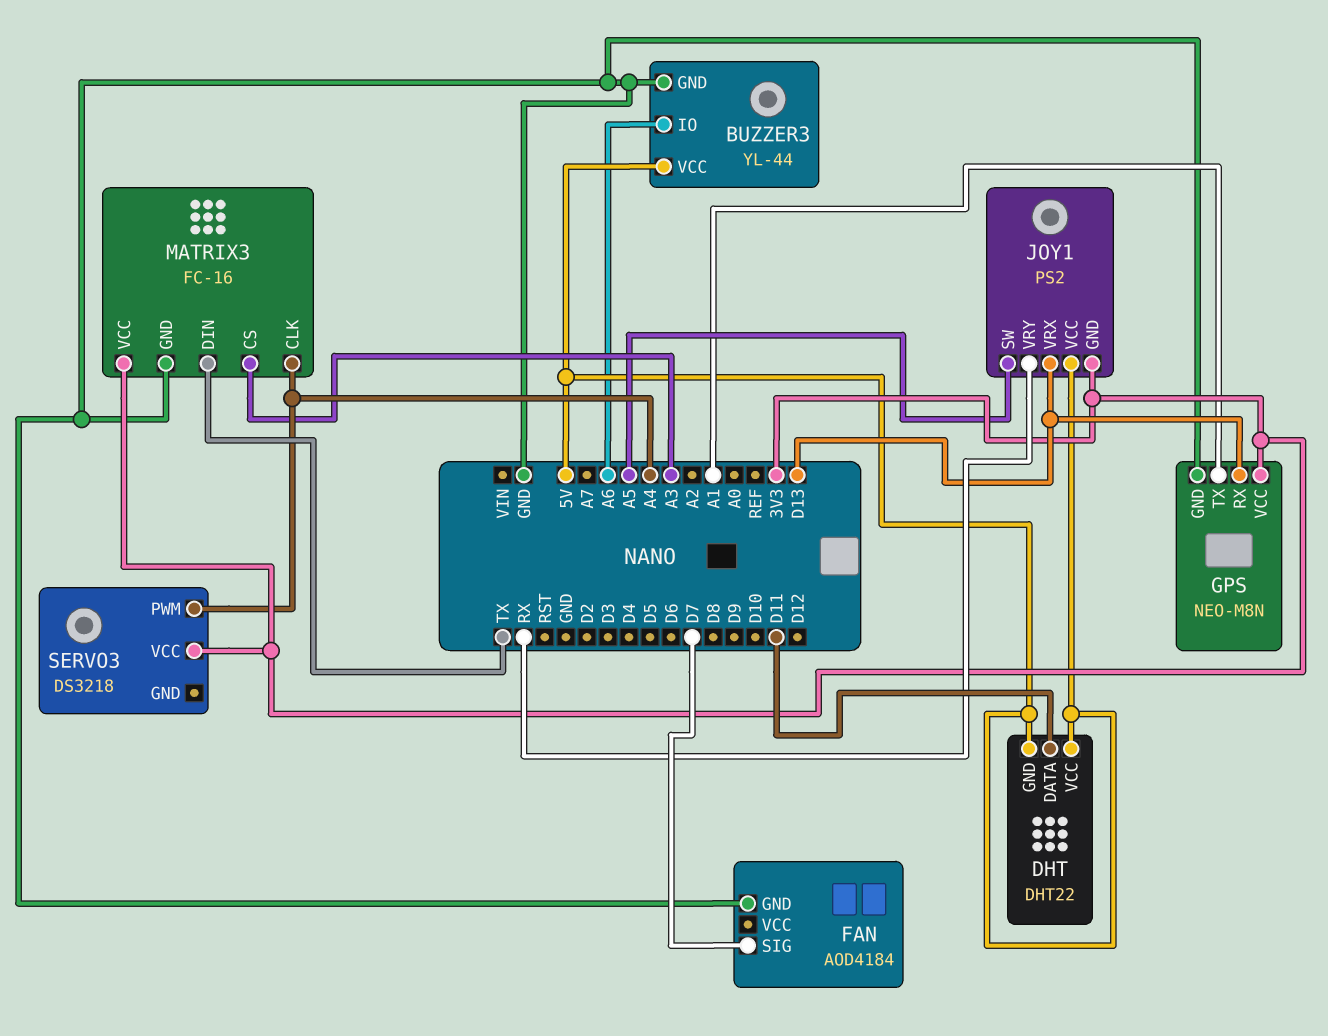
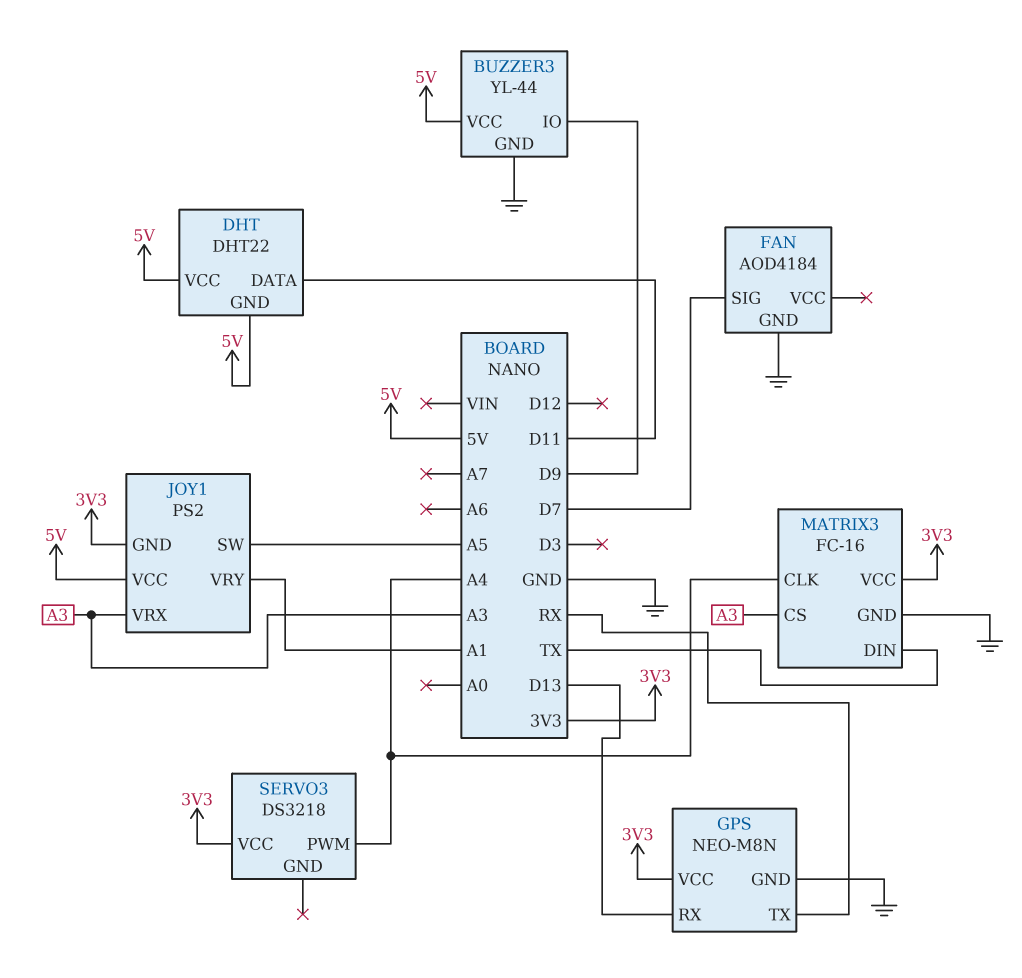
BUZZER3 pin IO: A6 -> D9
GPS pin TX: A1 -> RX
JOY1 pin VRX: D13 -> A3
JOY1 pin VRY: RX -> A1

